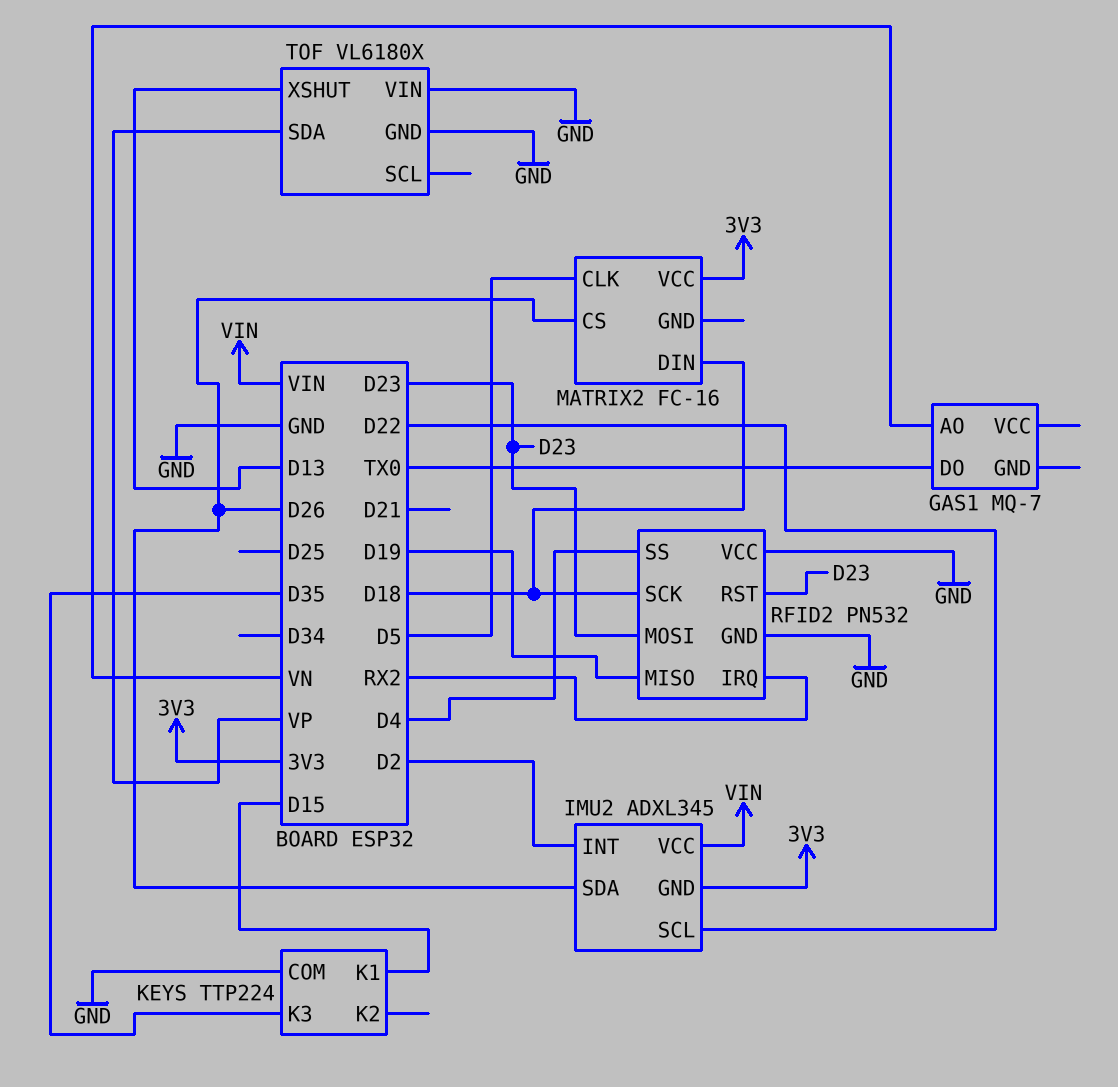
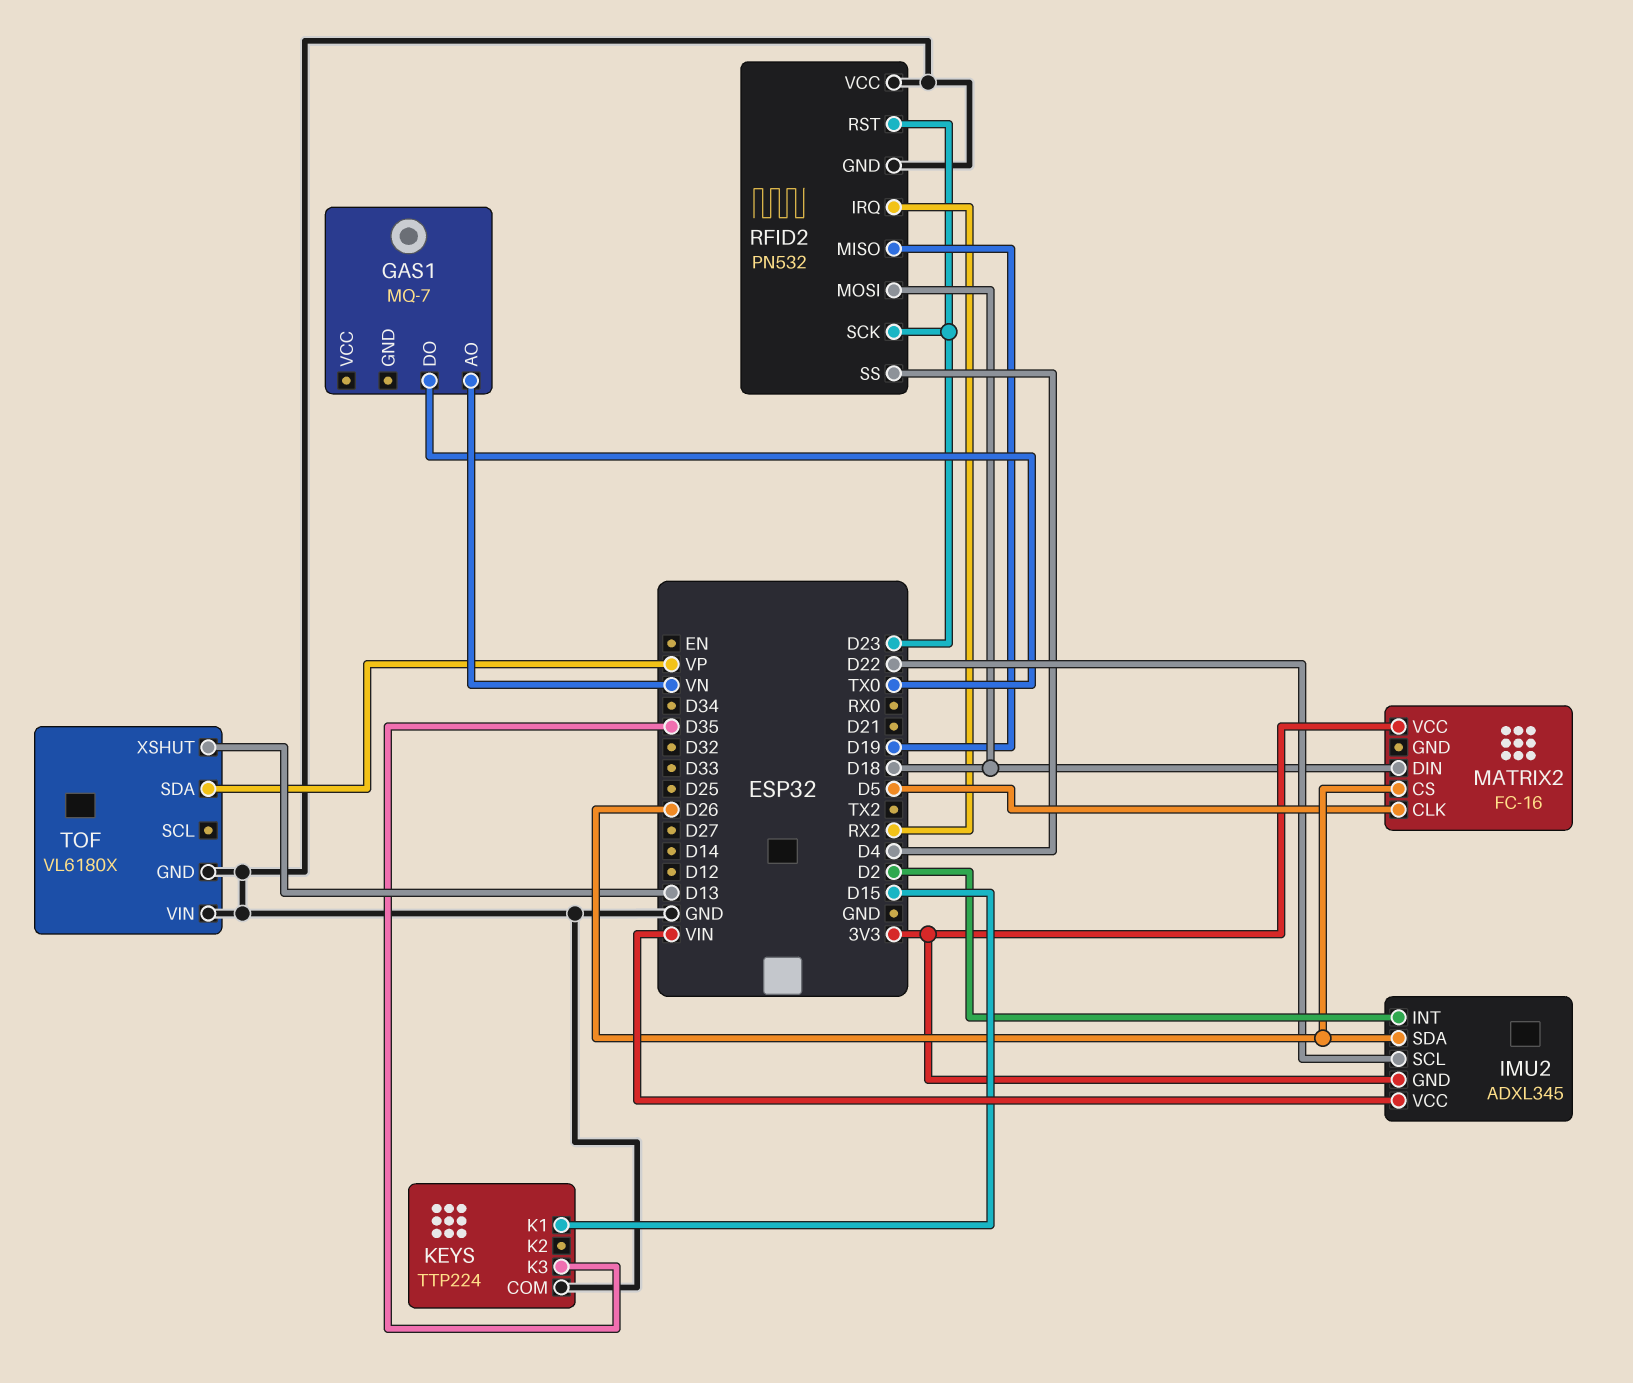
RFID2 pin MOSI: D23 -> D18
RFID2 pin SCK: D18 -> D23

